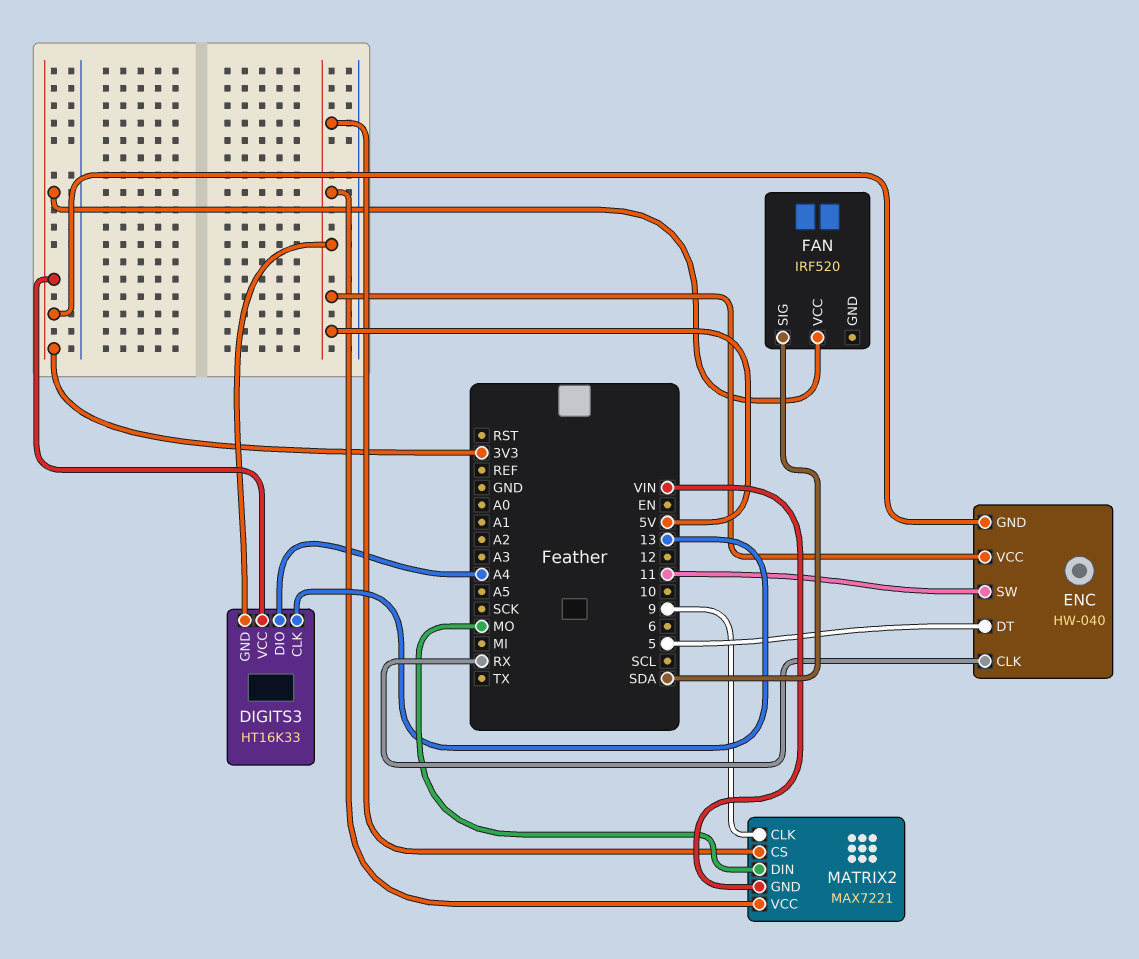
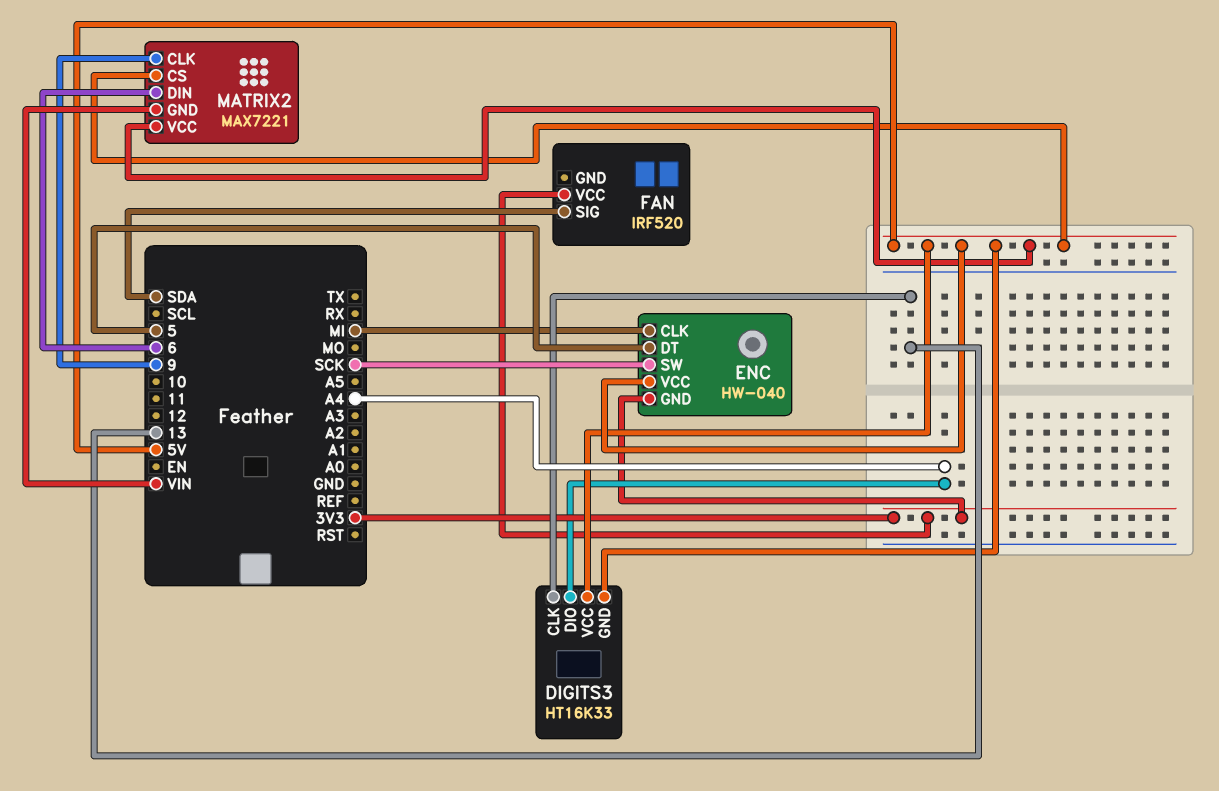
DIGITS3 pin VCC: 3V3 -> 5V
ENC pin CLK: RX -> MI
ENC pin SW: 11 -> SCK
MATRIX2 pin DIN: MO -> 6

